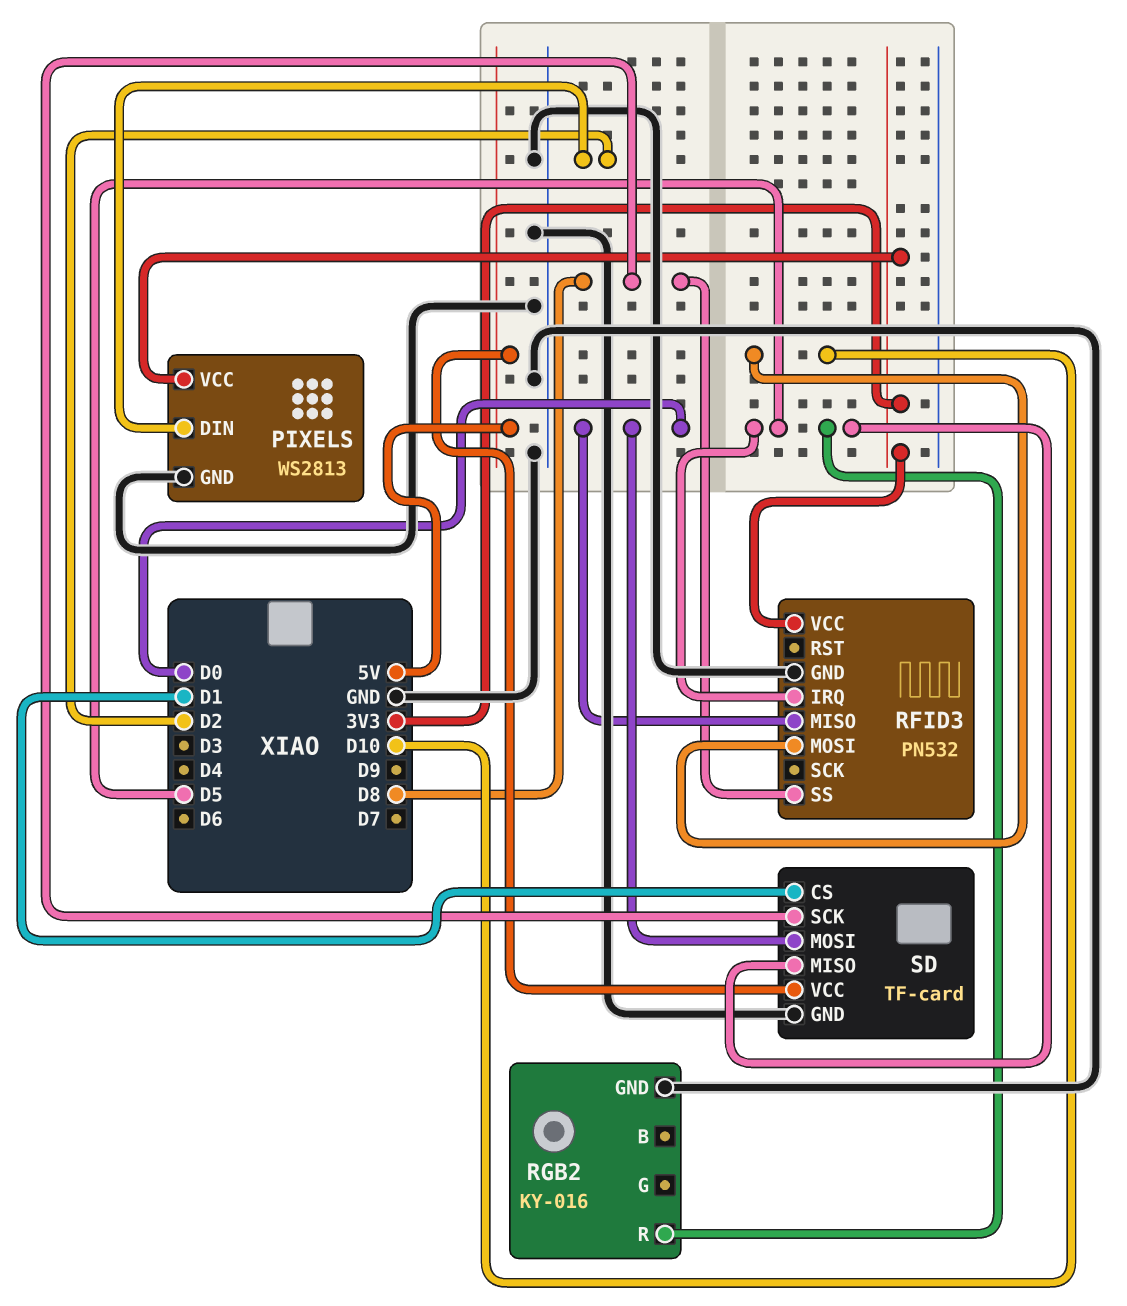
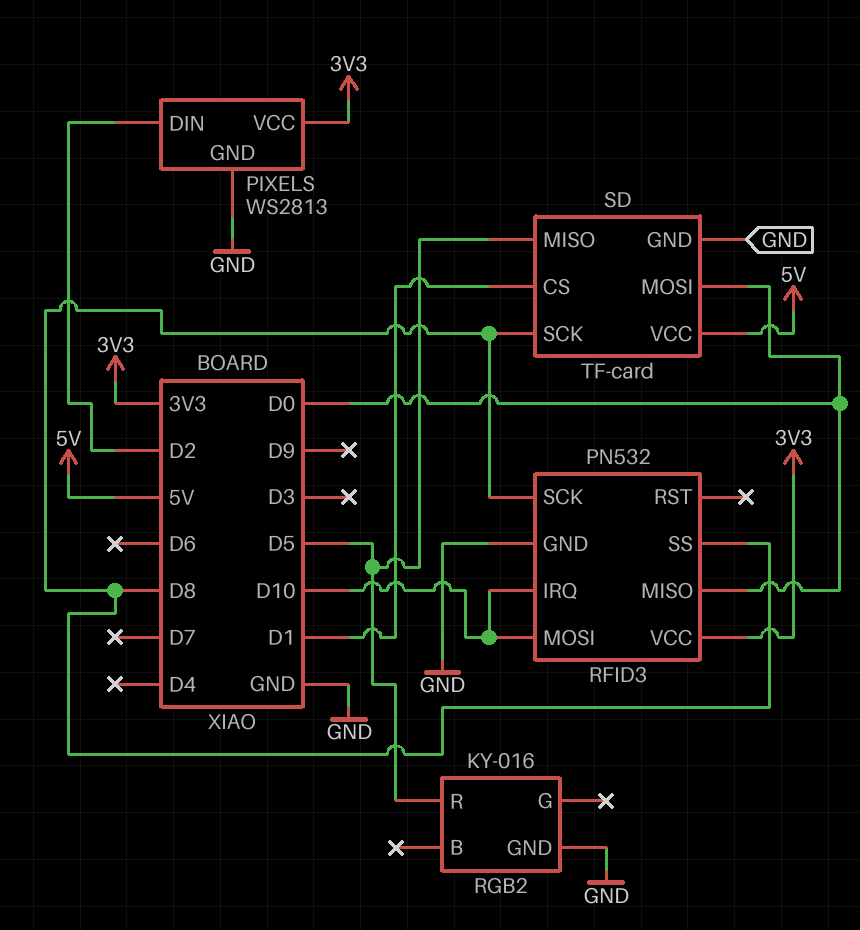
RFID3 pin IRQ: D5 -> D10
RFID3 pin SCK: none -> D8

